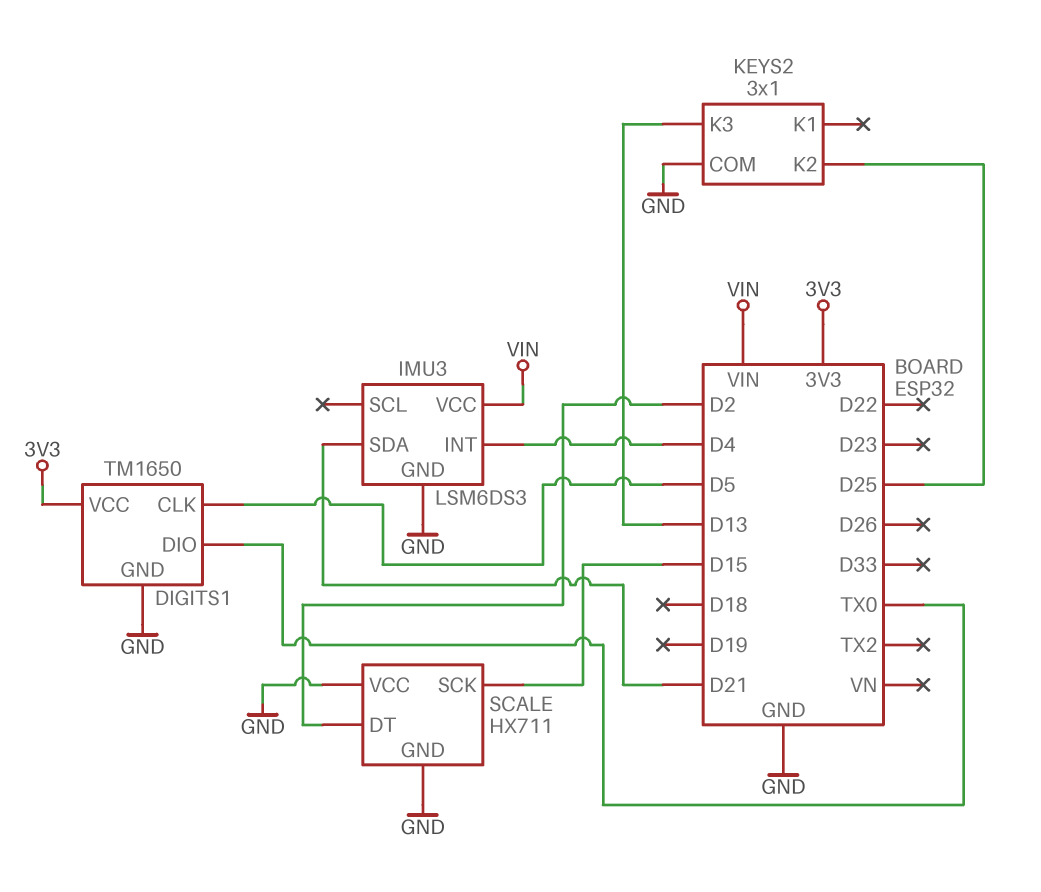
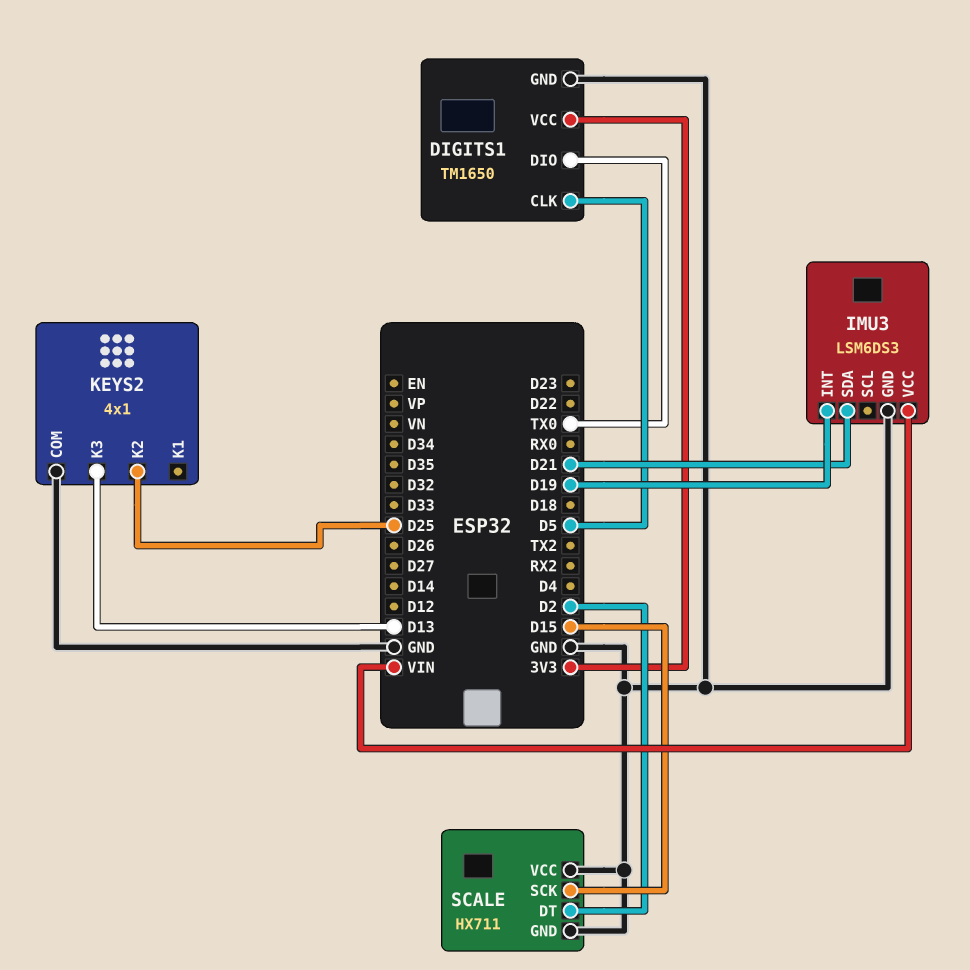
IMU3 pin INT: D4 -> D19
KEYS2: 3x1 -> 4x1

